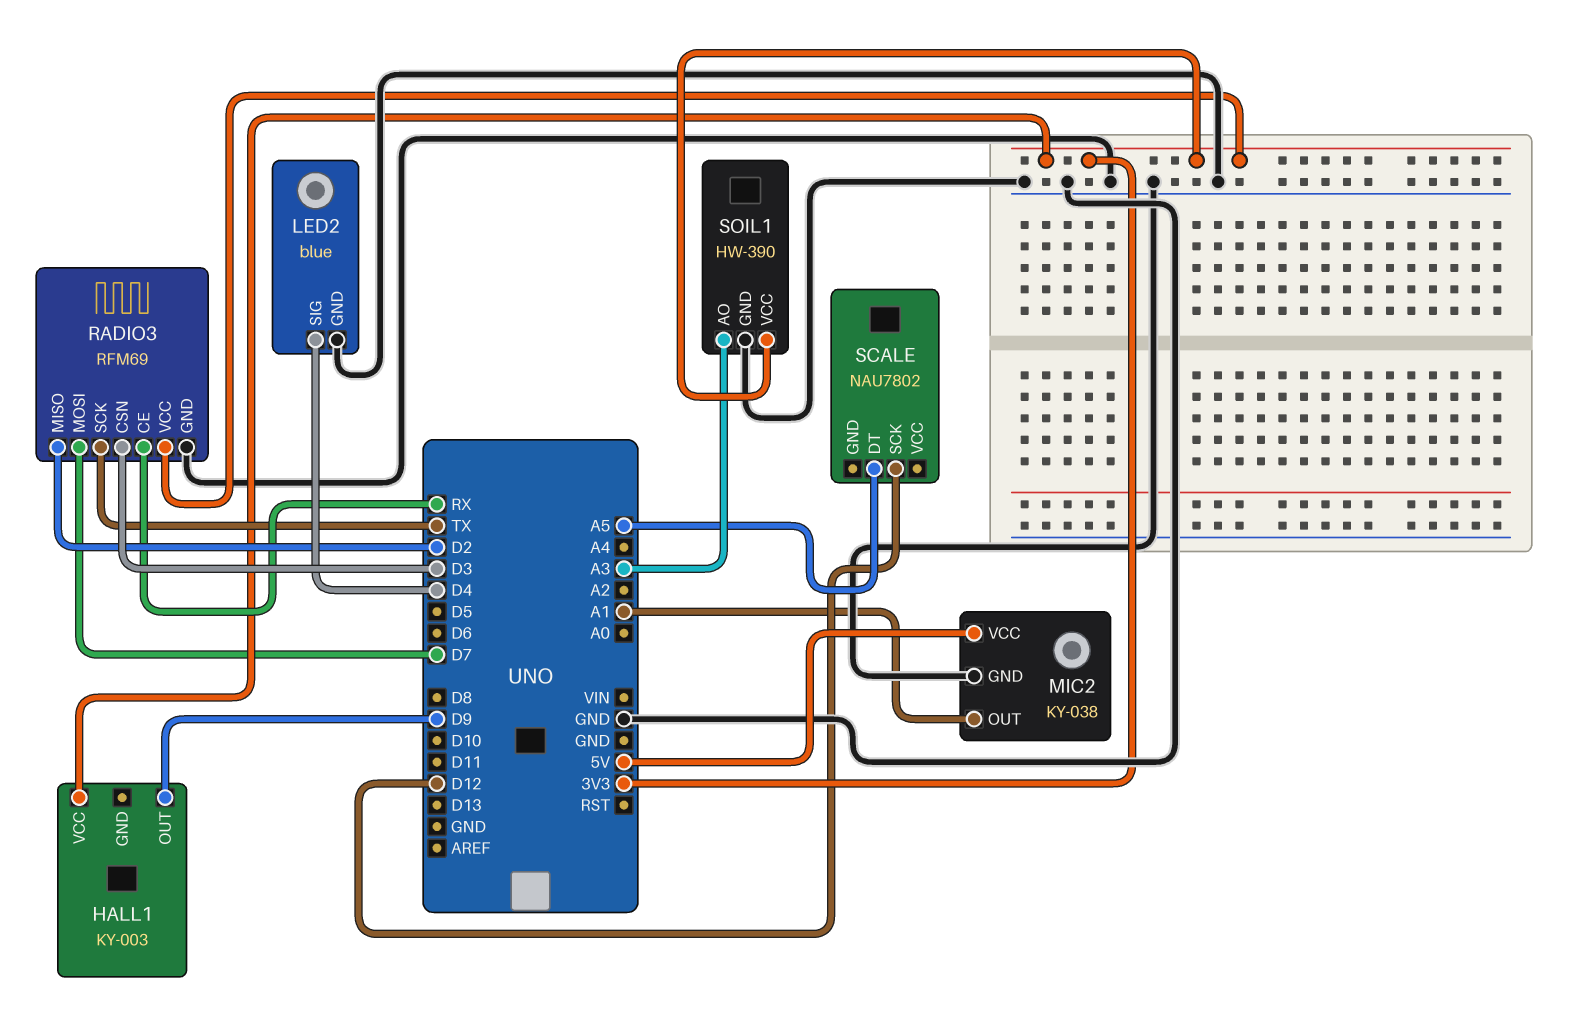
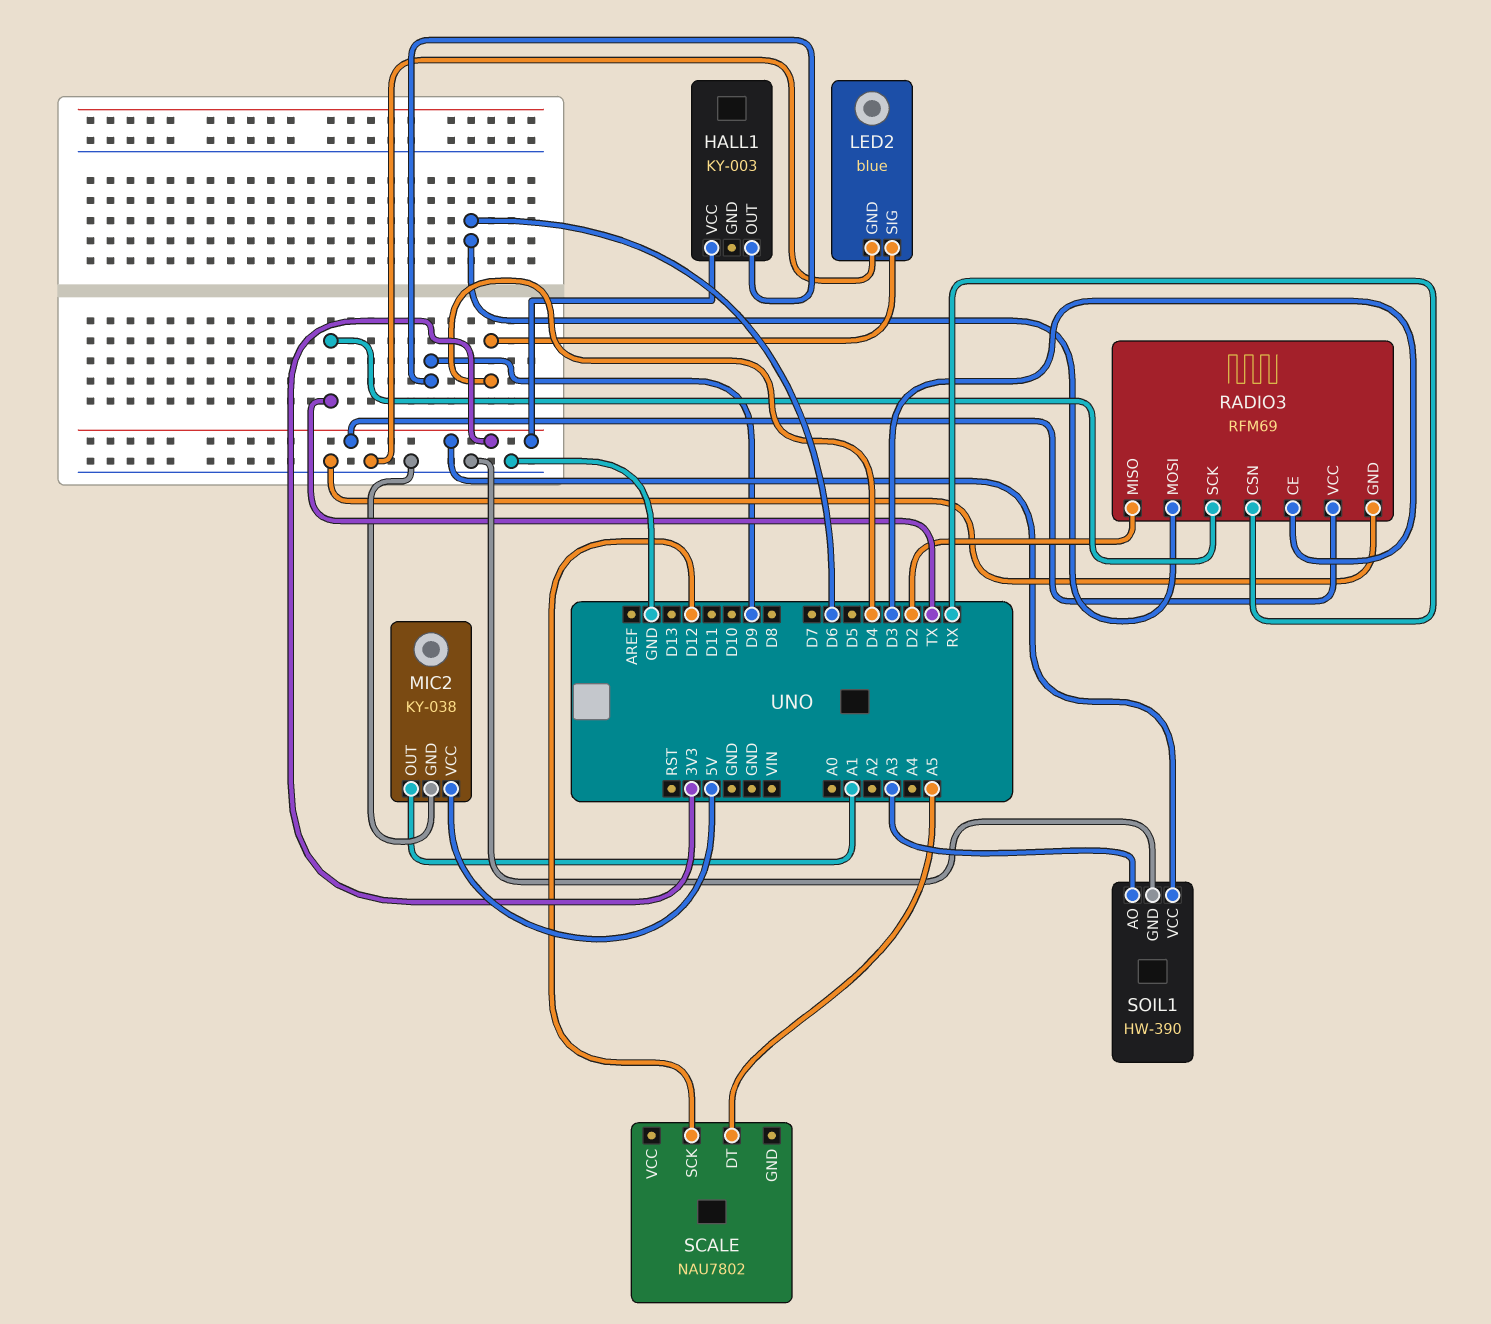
RADIO3 pin CE: RX -> D3
RADIO3 pin CSN: D3 -> RX
RADIO3 pin MOSI: D7 -> D6

